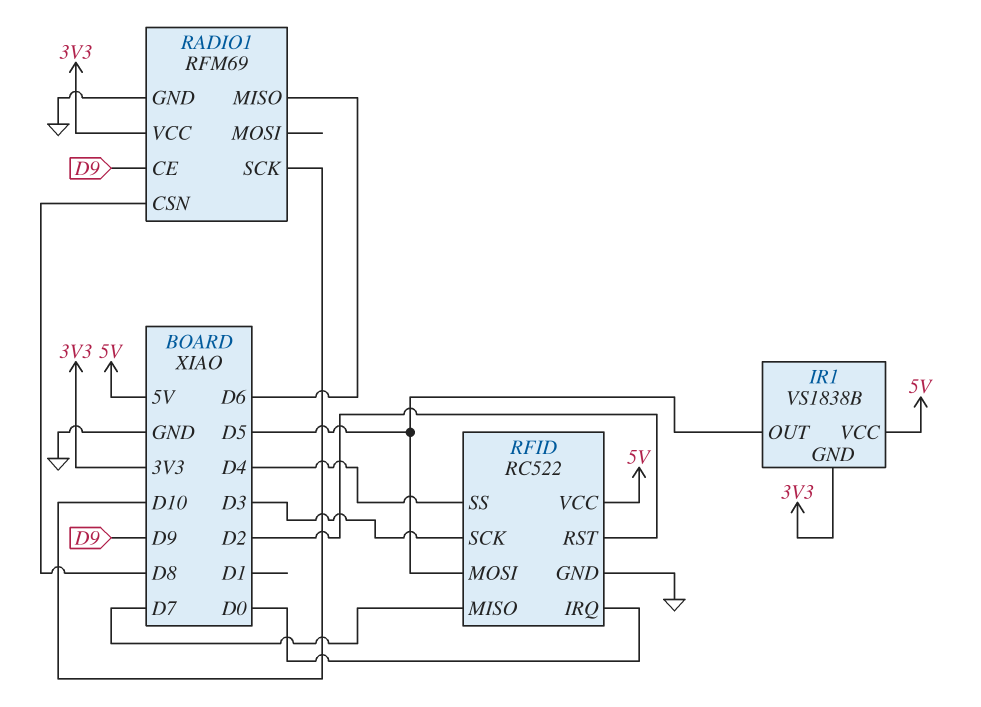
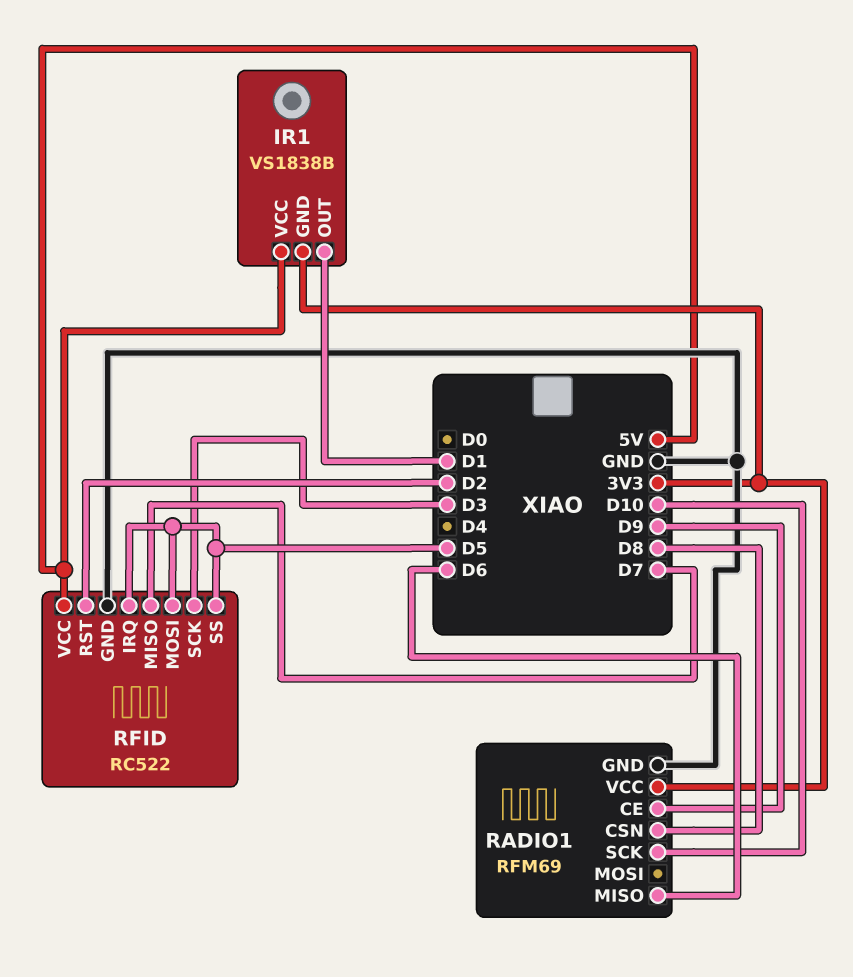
IR1 pin OUT: D5 -> D1
RFID pin IRQ: D0 -> D5
RFID pin SS: D4 -> D5

